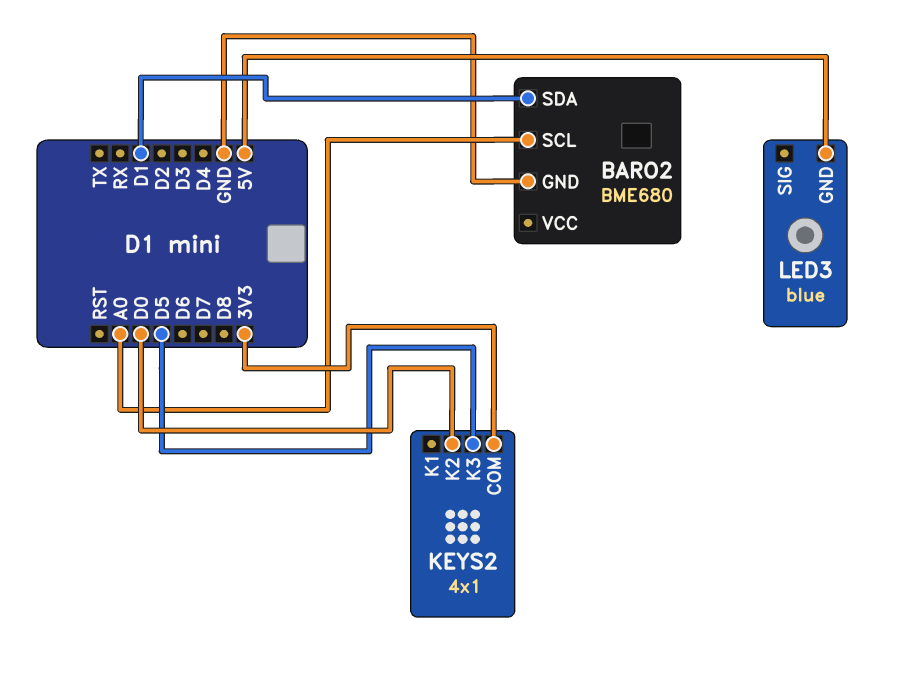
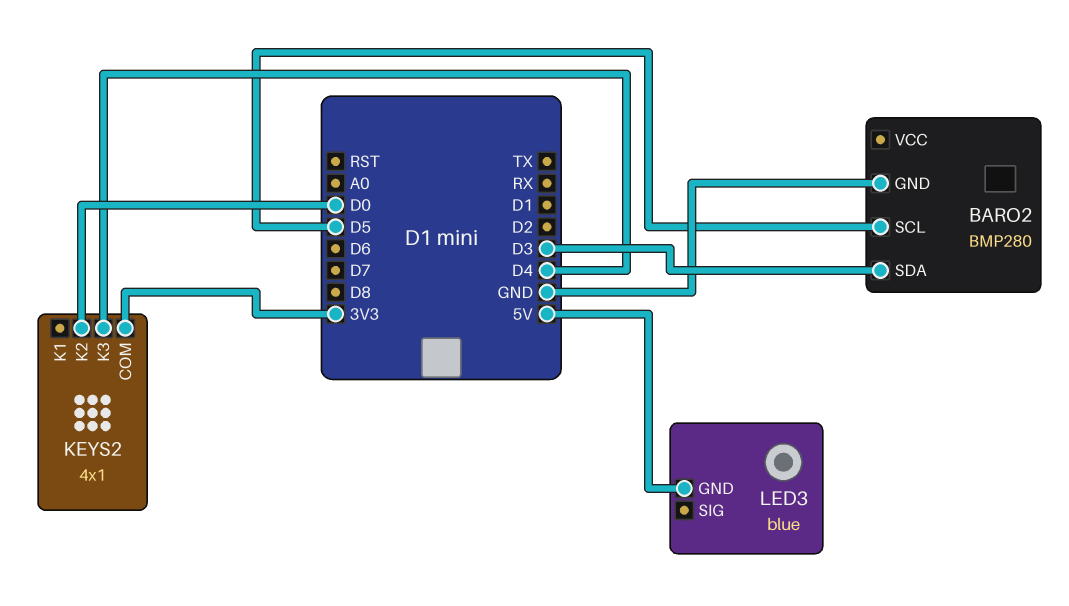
BARO2: BME680 -> BMP280
BARO2 pin SCL: A0 -> D5
BARO2 pin SDA: D1 -> D3
KEYS2 pin K3: D5 -> D4

